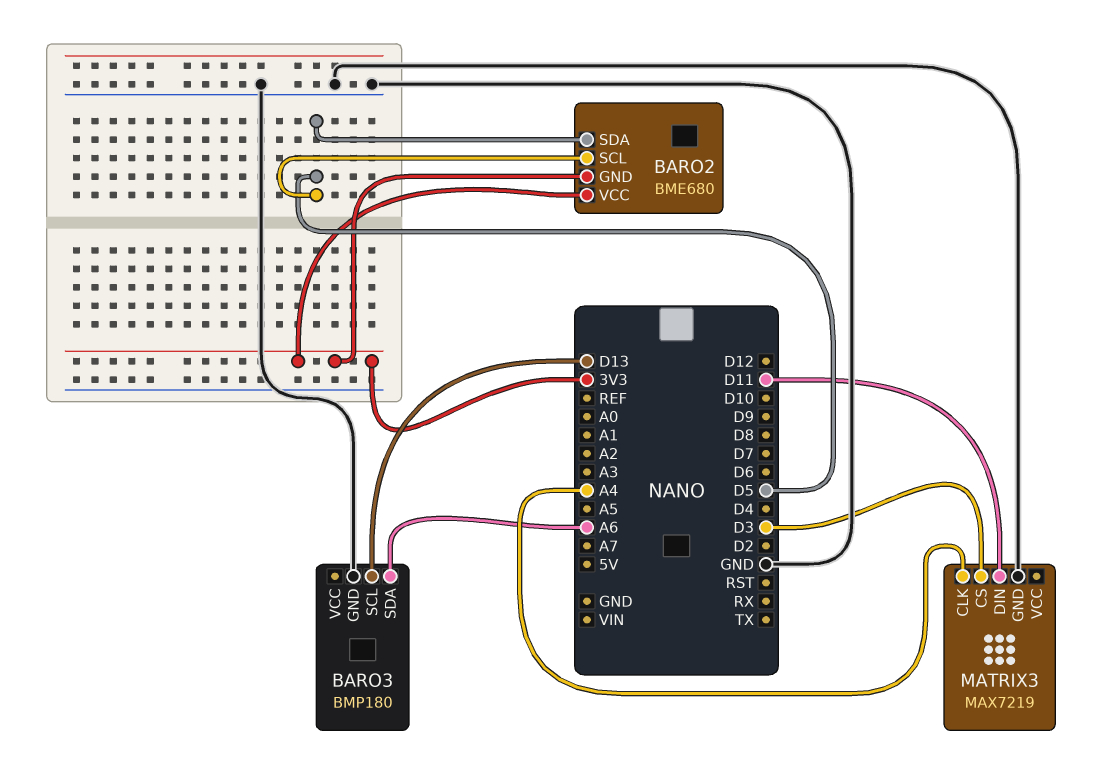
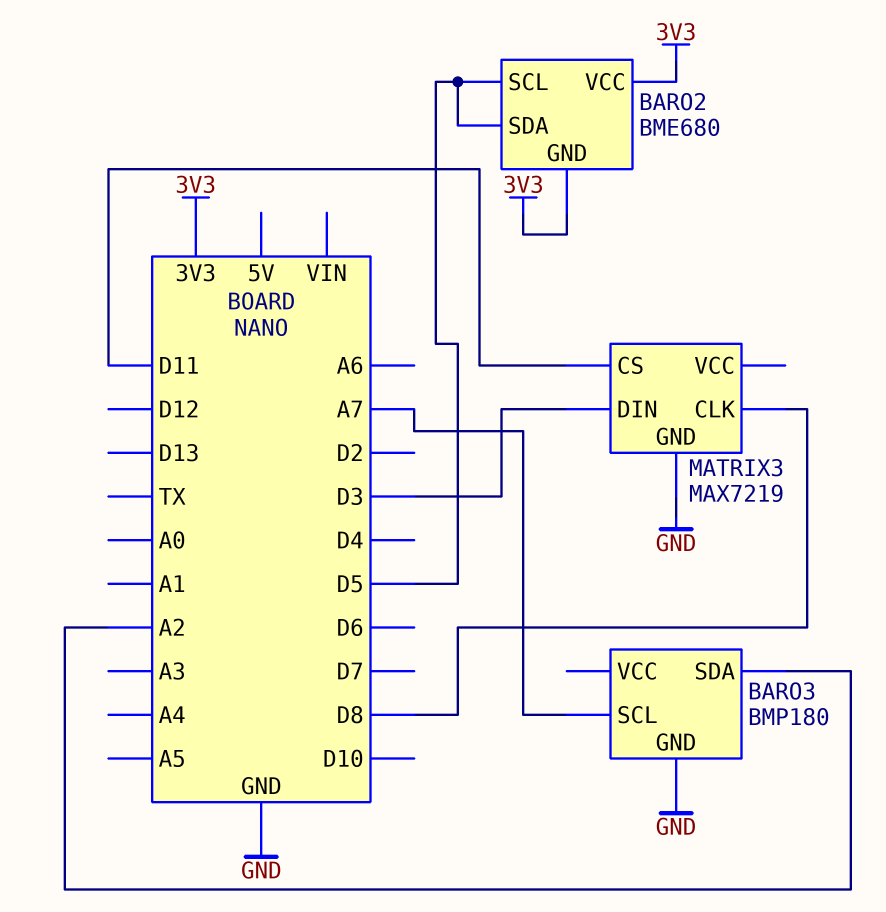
BARO3 pin SCL: D13 -> A7
BARO3 pin SDA: A6 -> A2
MATRIX3 pin CLK: A4 -> D8
MATRIX3 pin CS: D3 -> D11
MATRIX3 pin DIN: D11 -> D3

